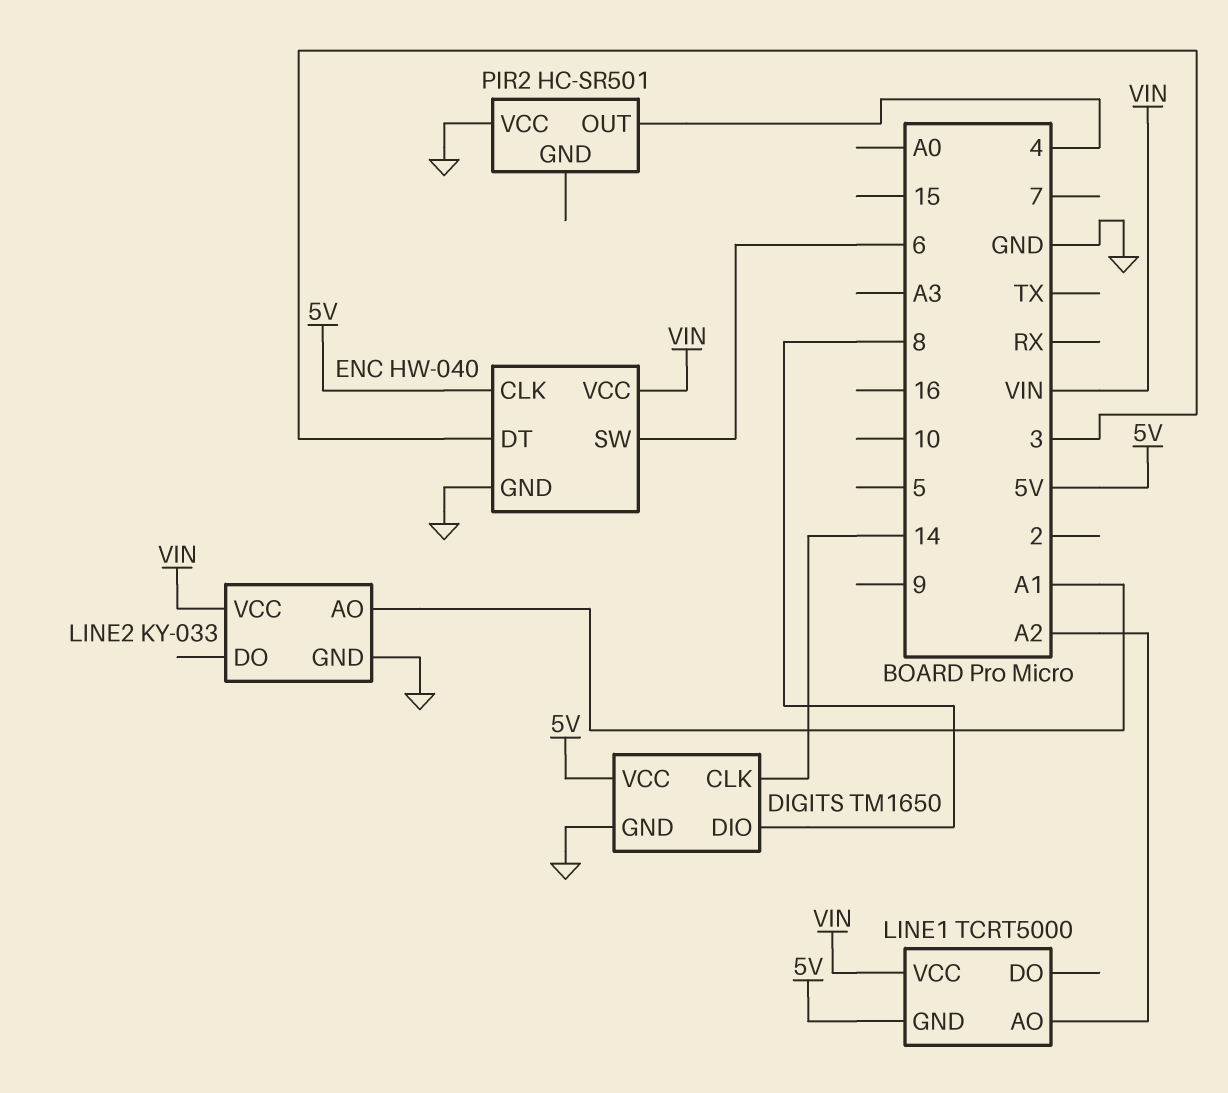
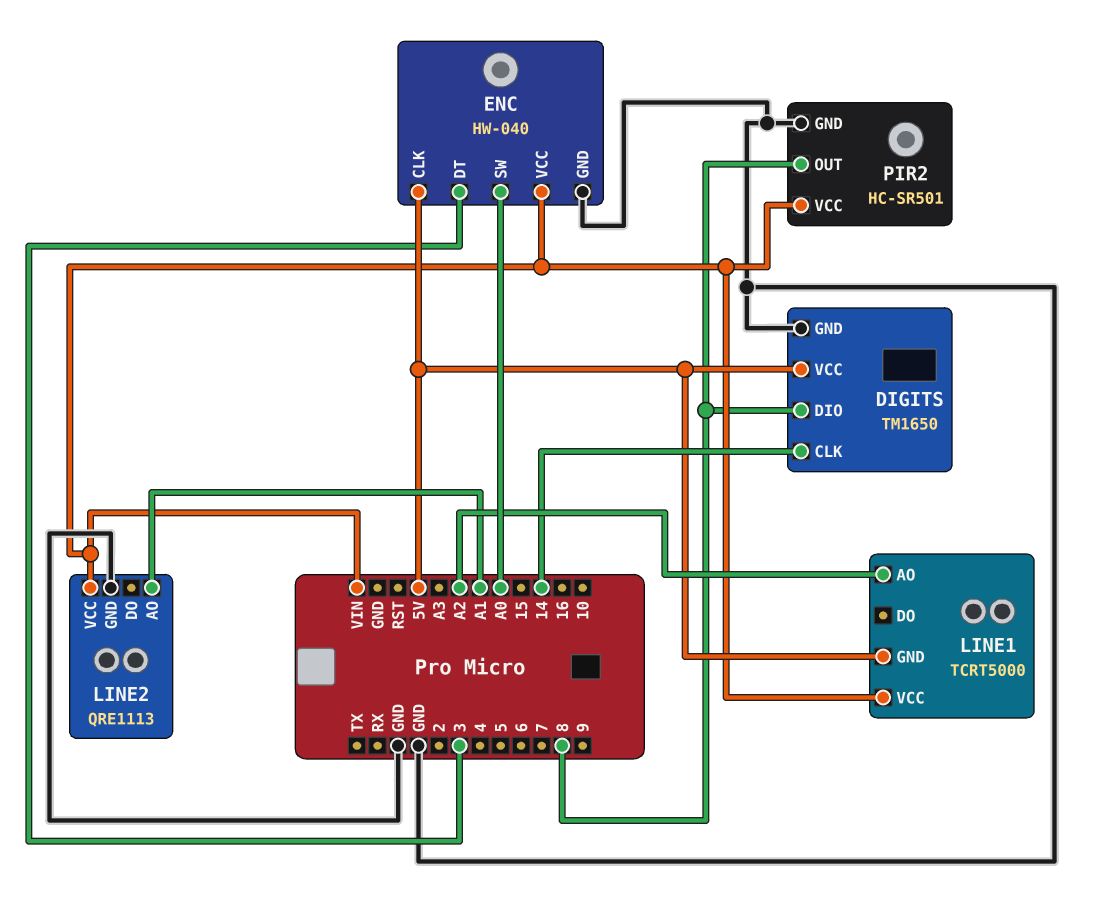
ENC pin SW: 6 -> A0
LINE2: KY-033 -> QRE1113
PIR2 pin GND: none -> GND
PIR2 pin OUT: 4 -> 8
PIR2 pin VCC: GND -> VIN

